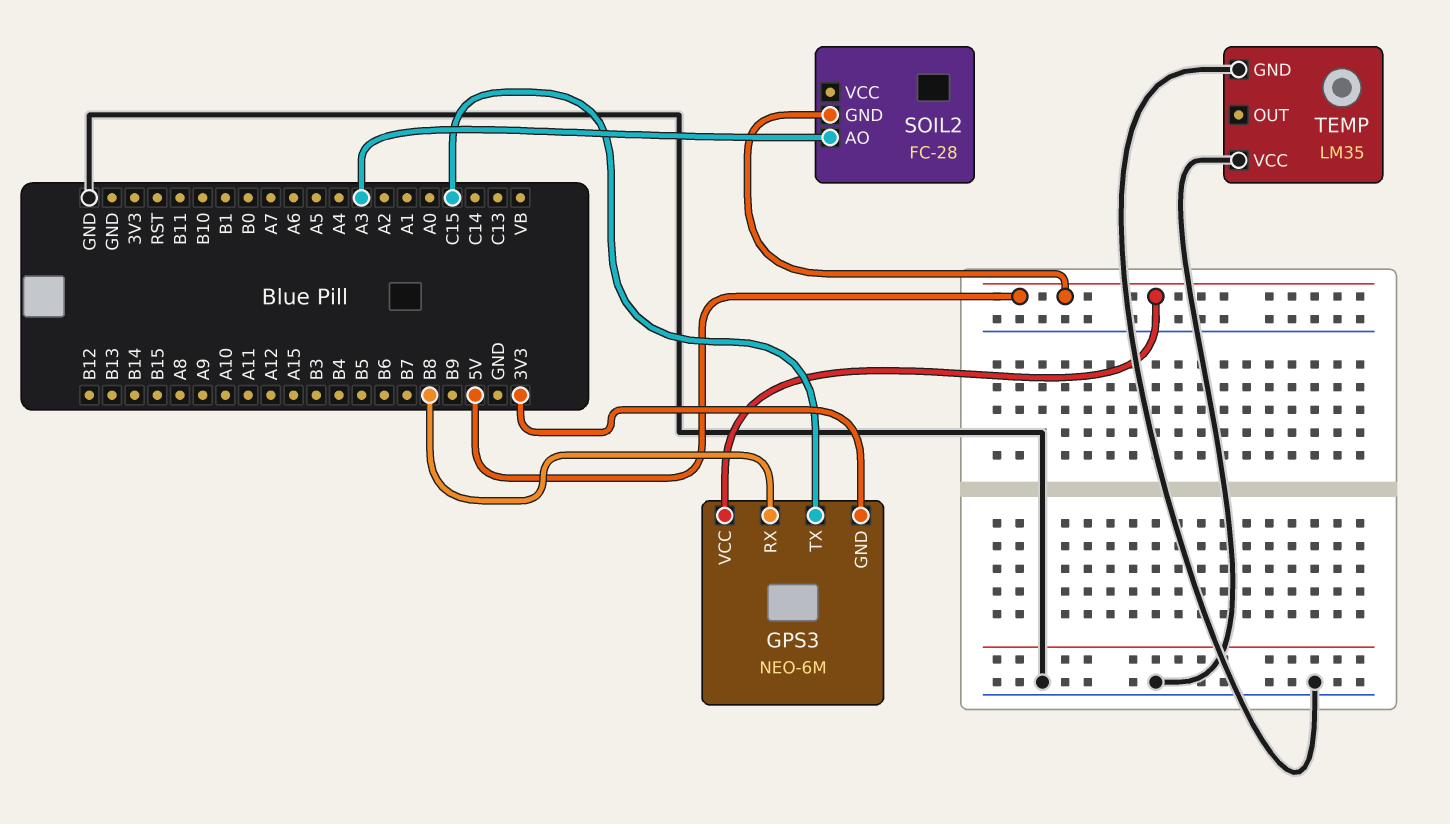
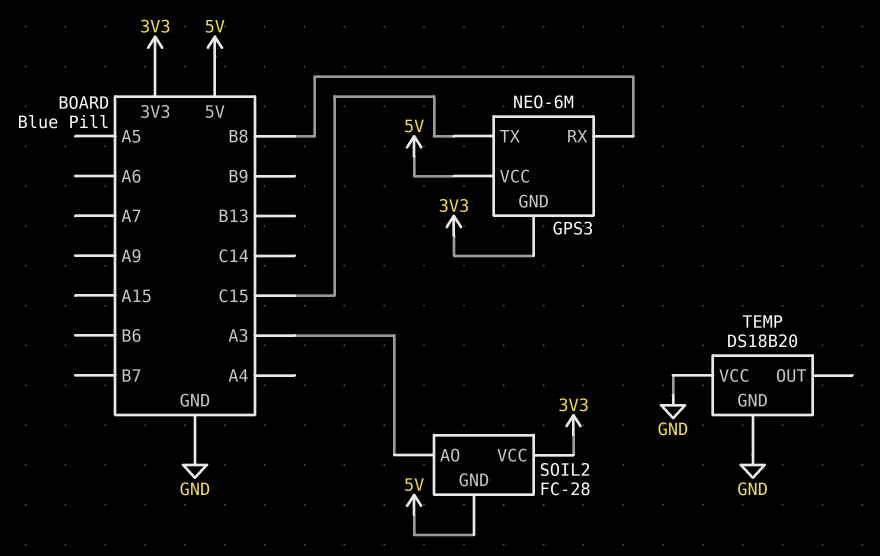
SOIL2 pin VCC: none -> 3V3
TEMP: LM35 -> DS18B20

